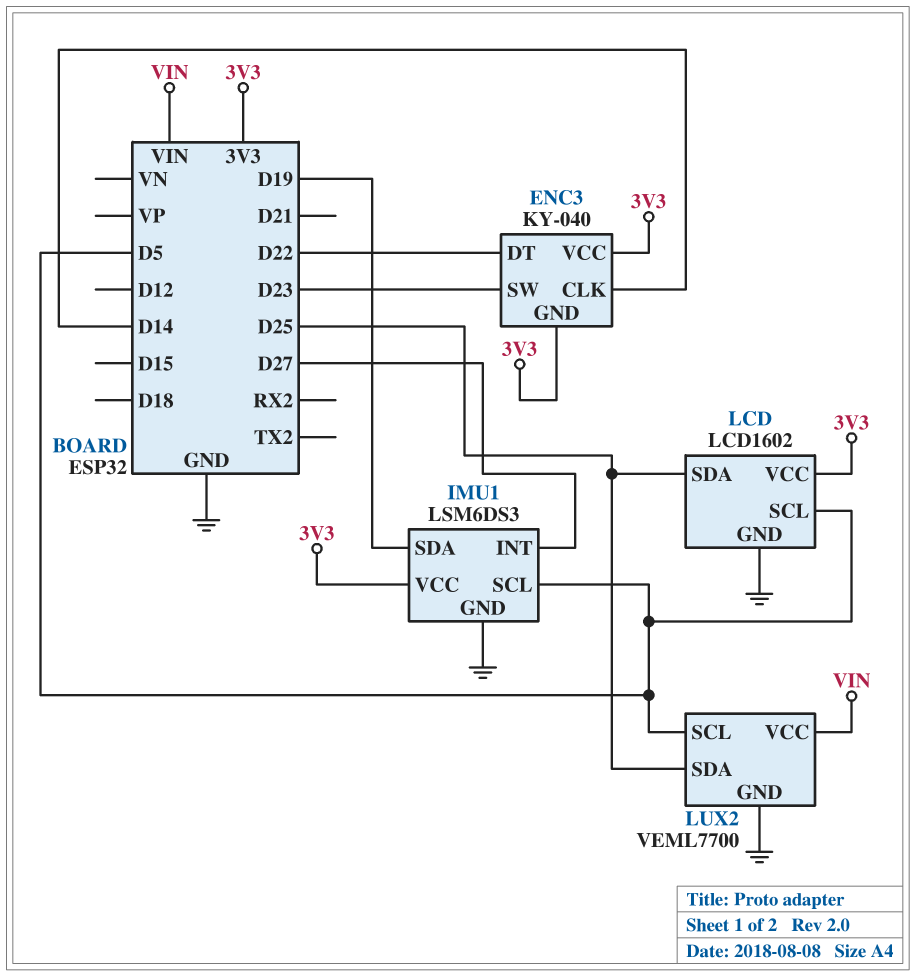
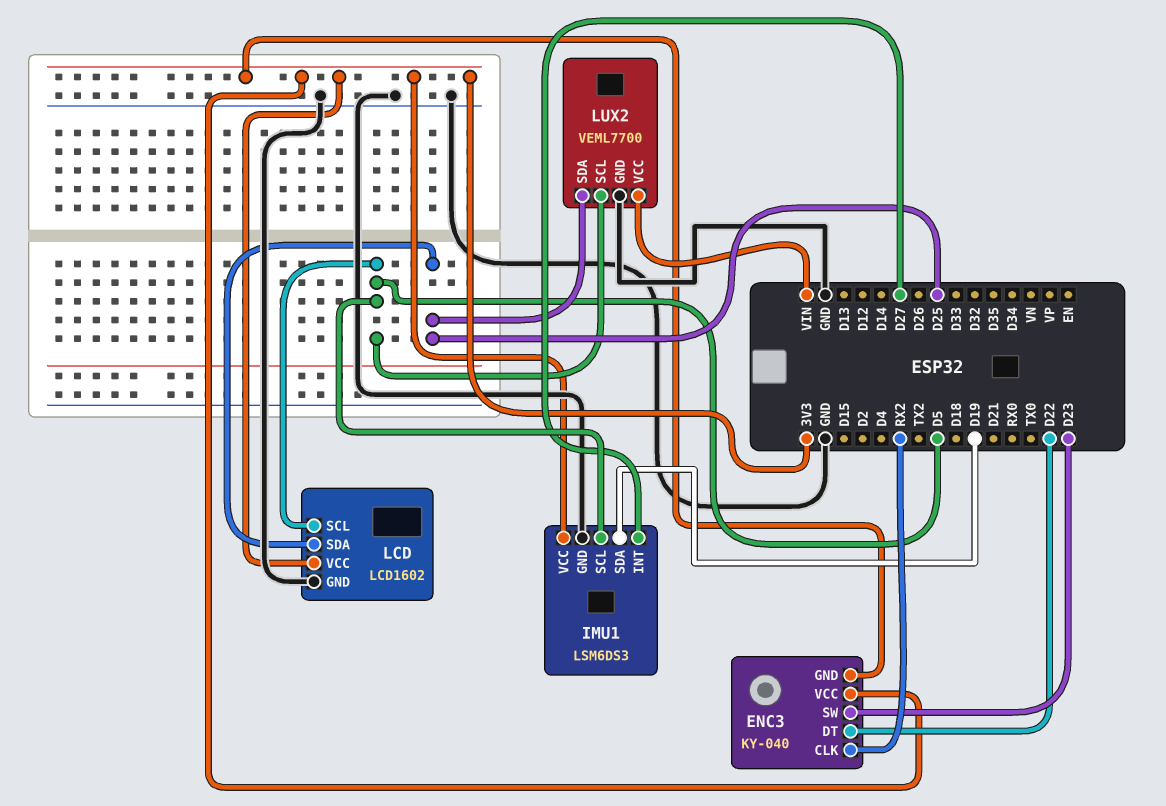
ENC3 pin CLK: D14 -> RX2

